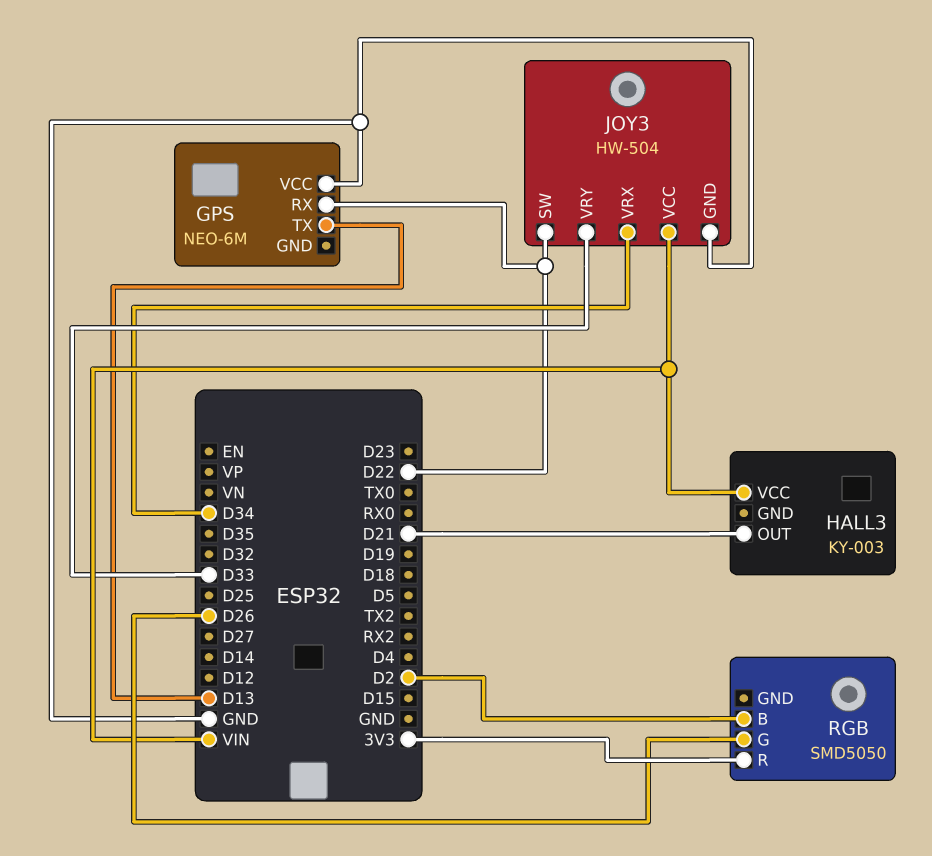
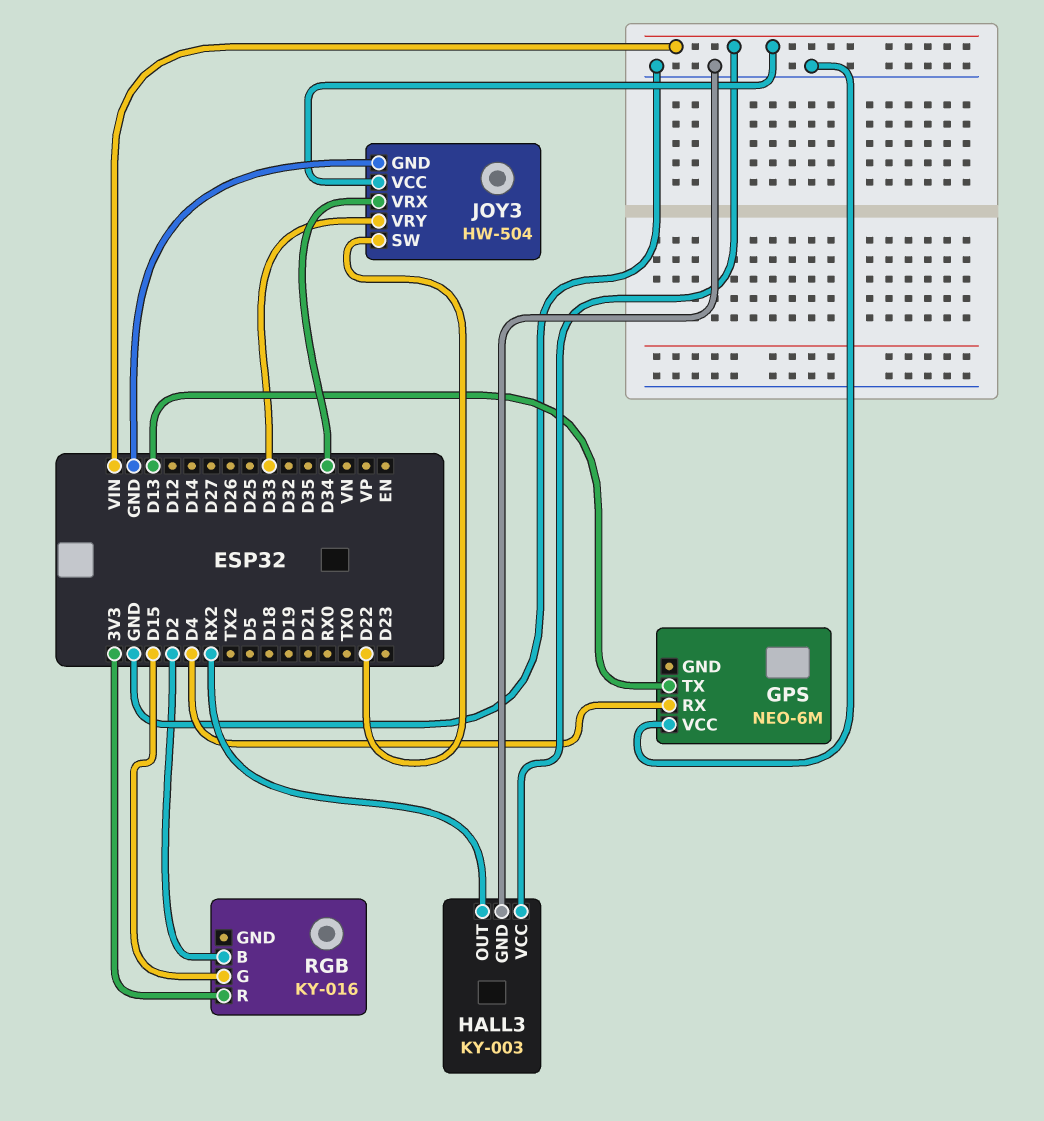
GPS pin RX: D22 -> D4
HALL3 pin GND: none -> GND
HALL3 pin OUT: D21 -> RX2
RGB: SMD5050 -> KY-016
RGB pin G: D26 -> D15

